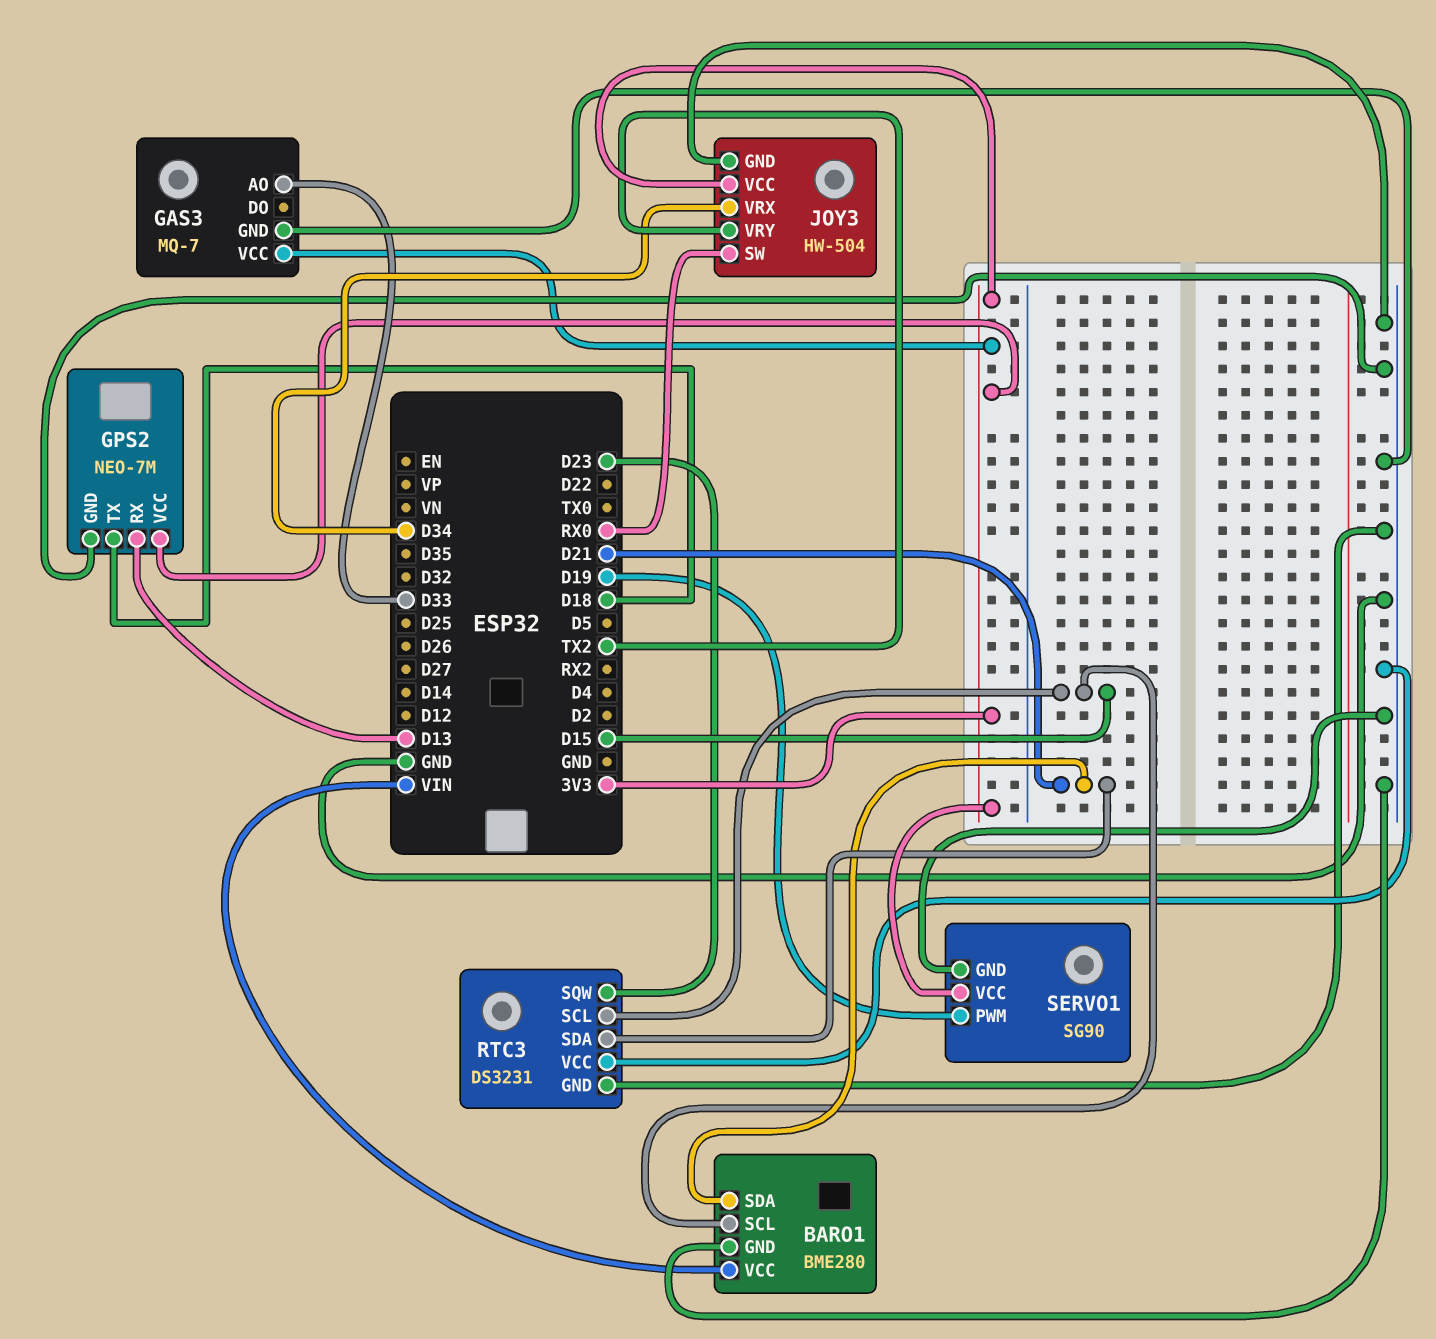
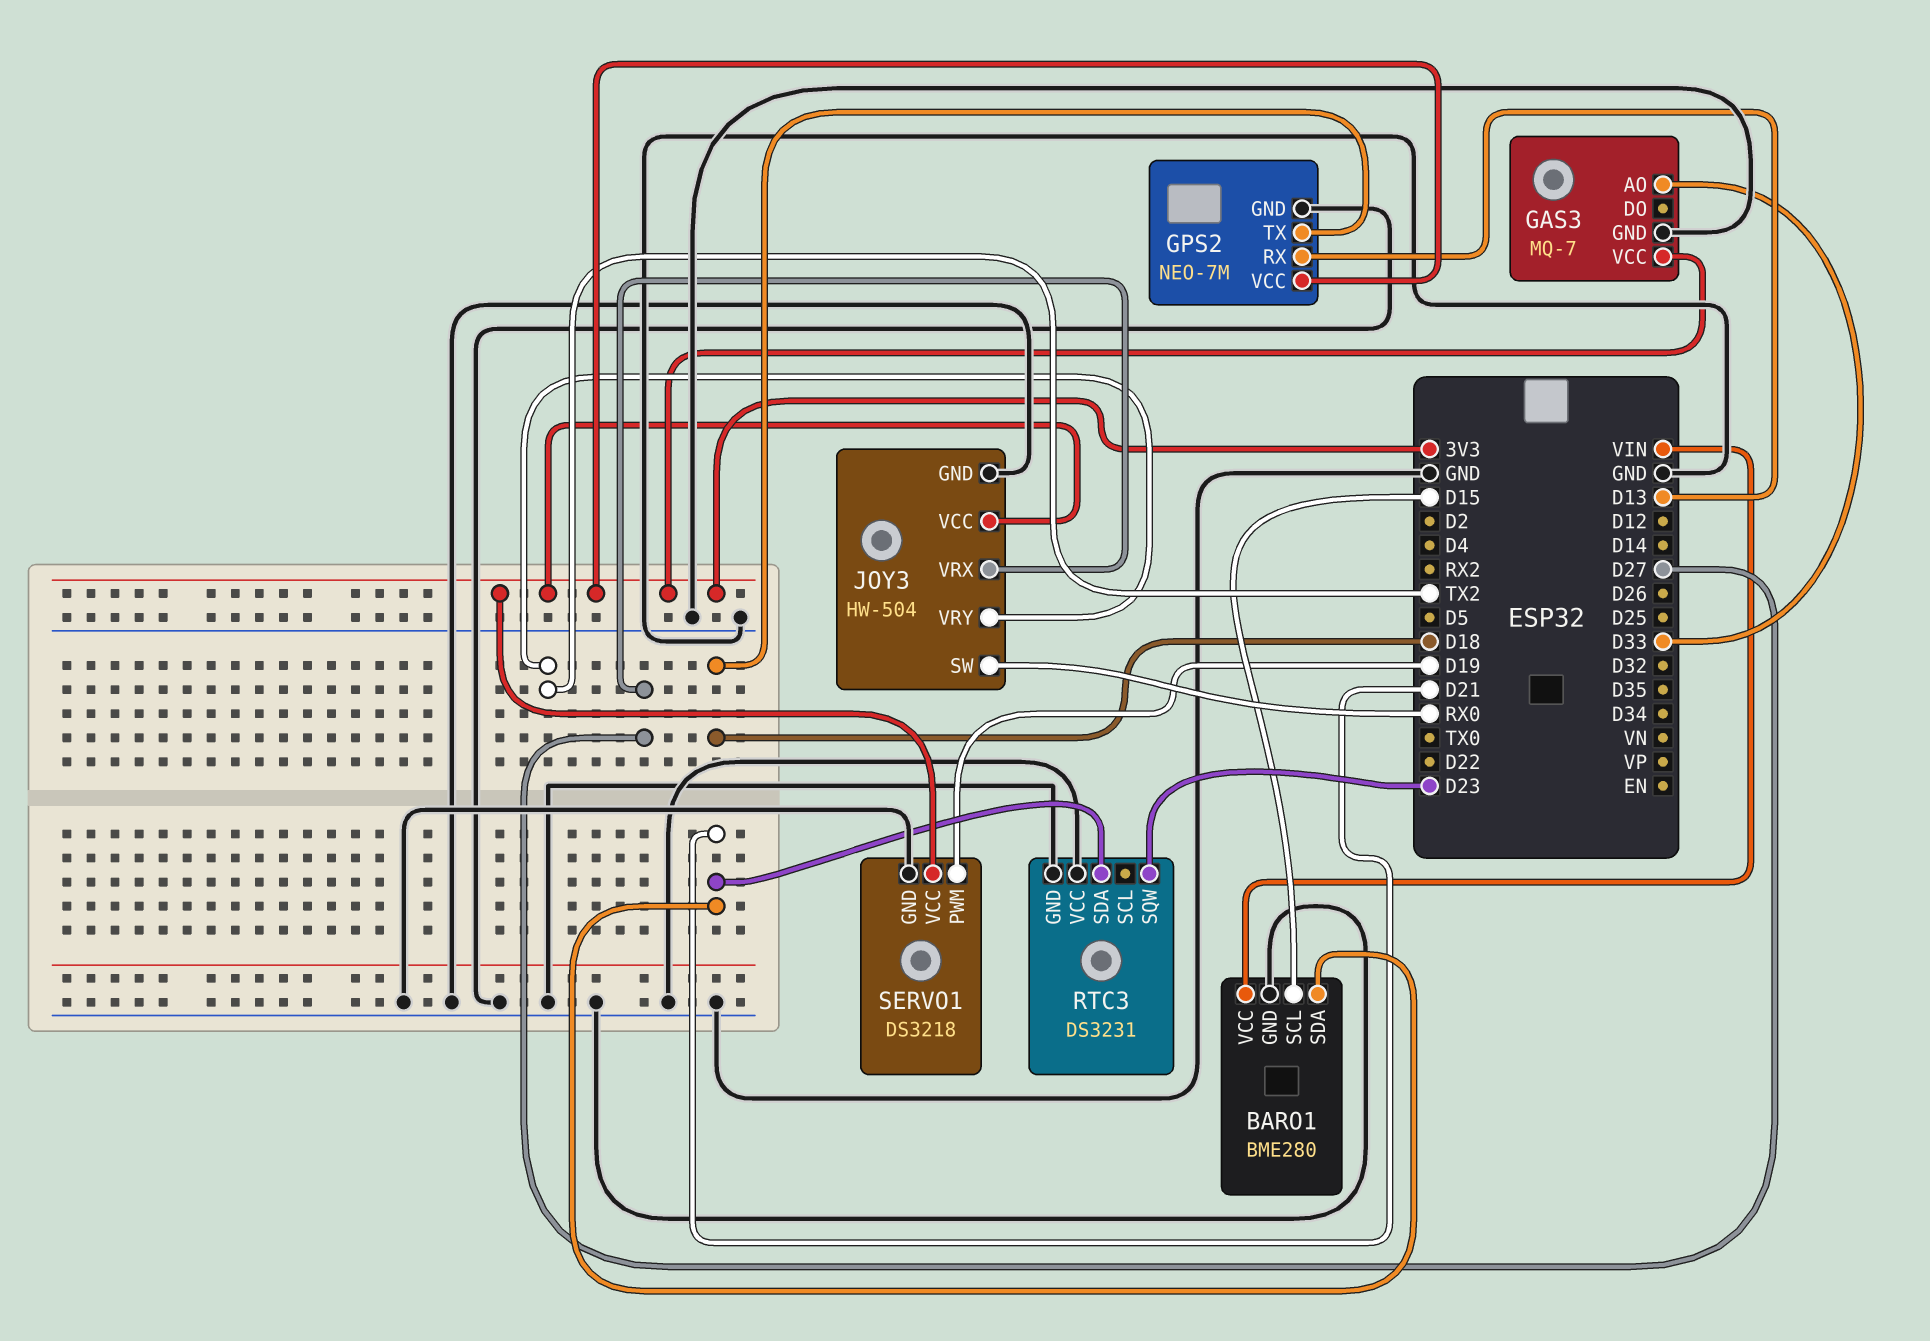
JOY3 pin VRX: D34 -> D27
RTC3 pin SCL: D15 -> none
SERVO1: SG90 -> DS3218

